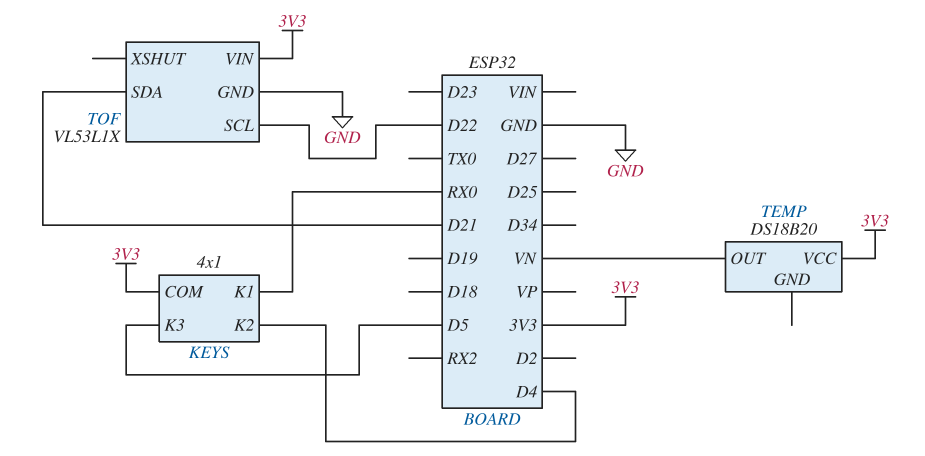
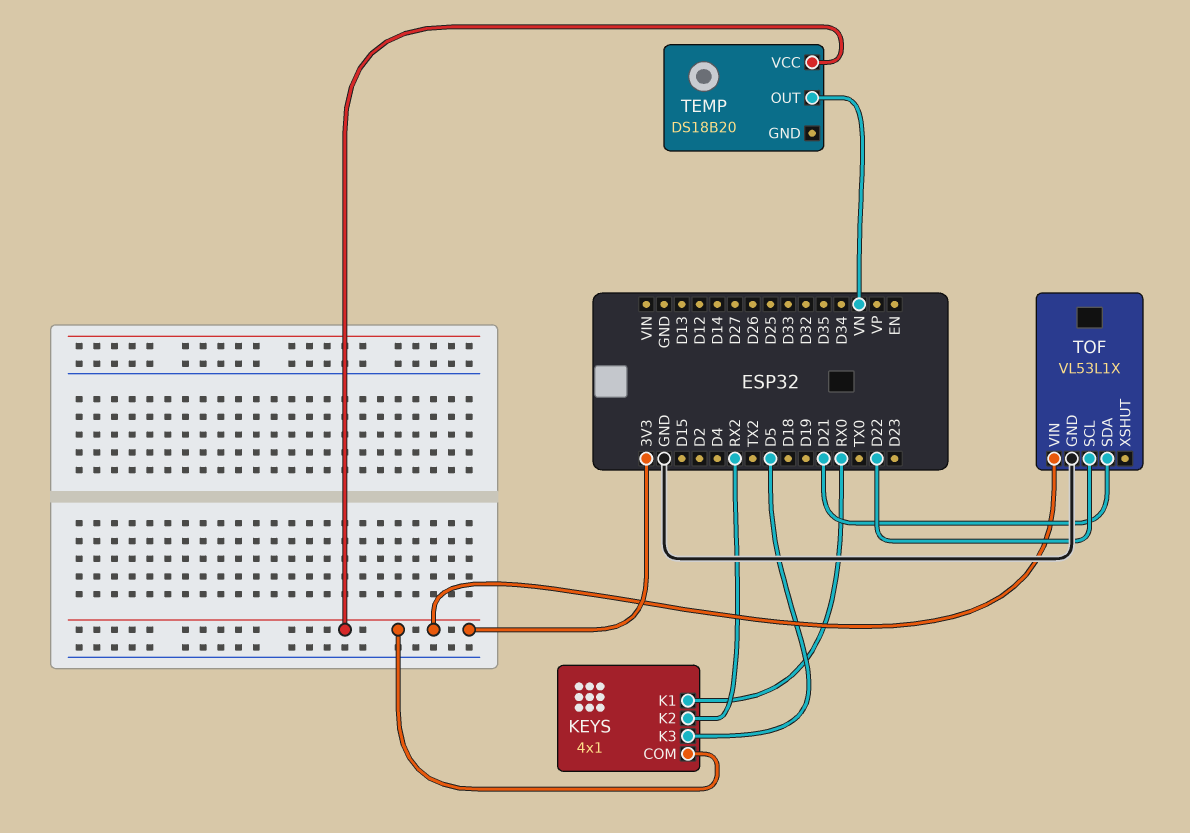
KEYS pin K2: D4 -> RX2

